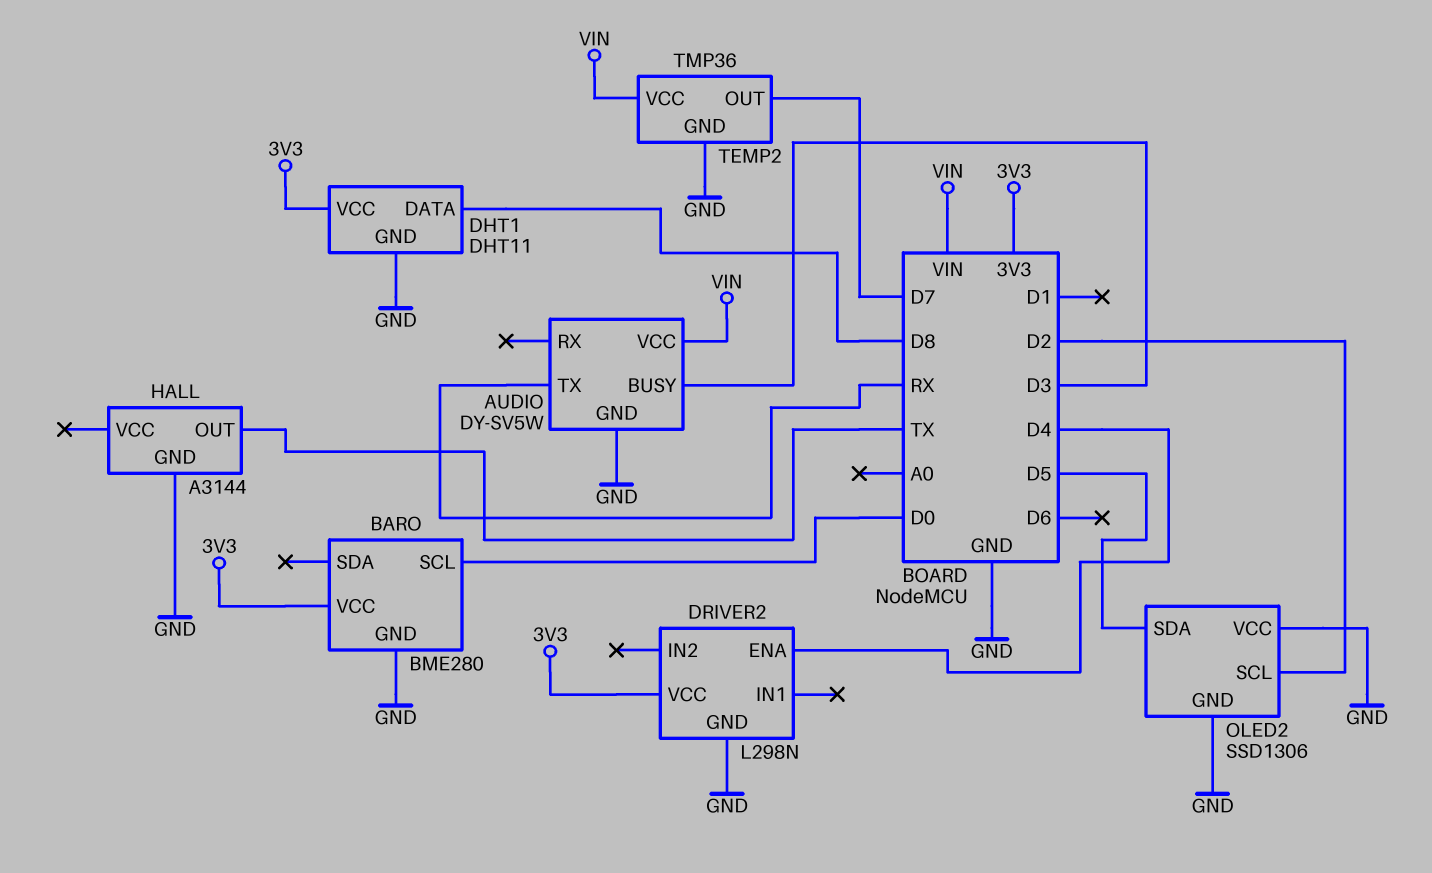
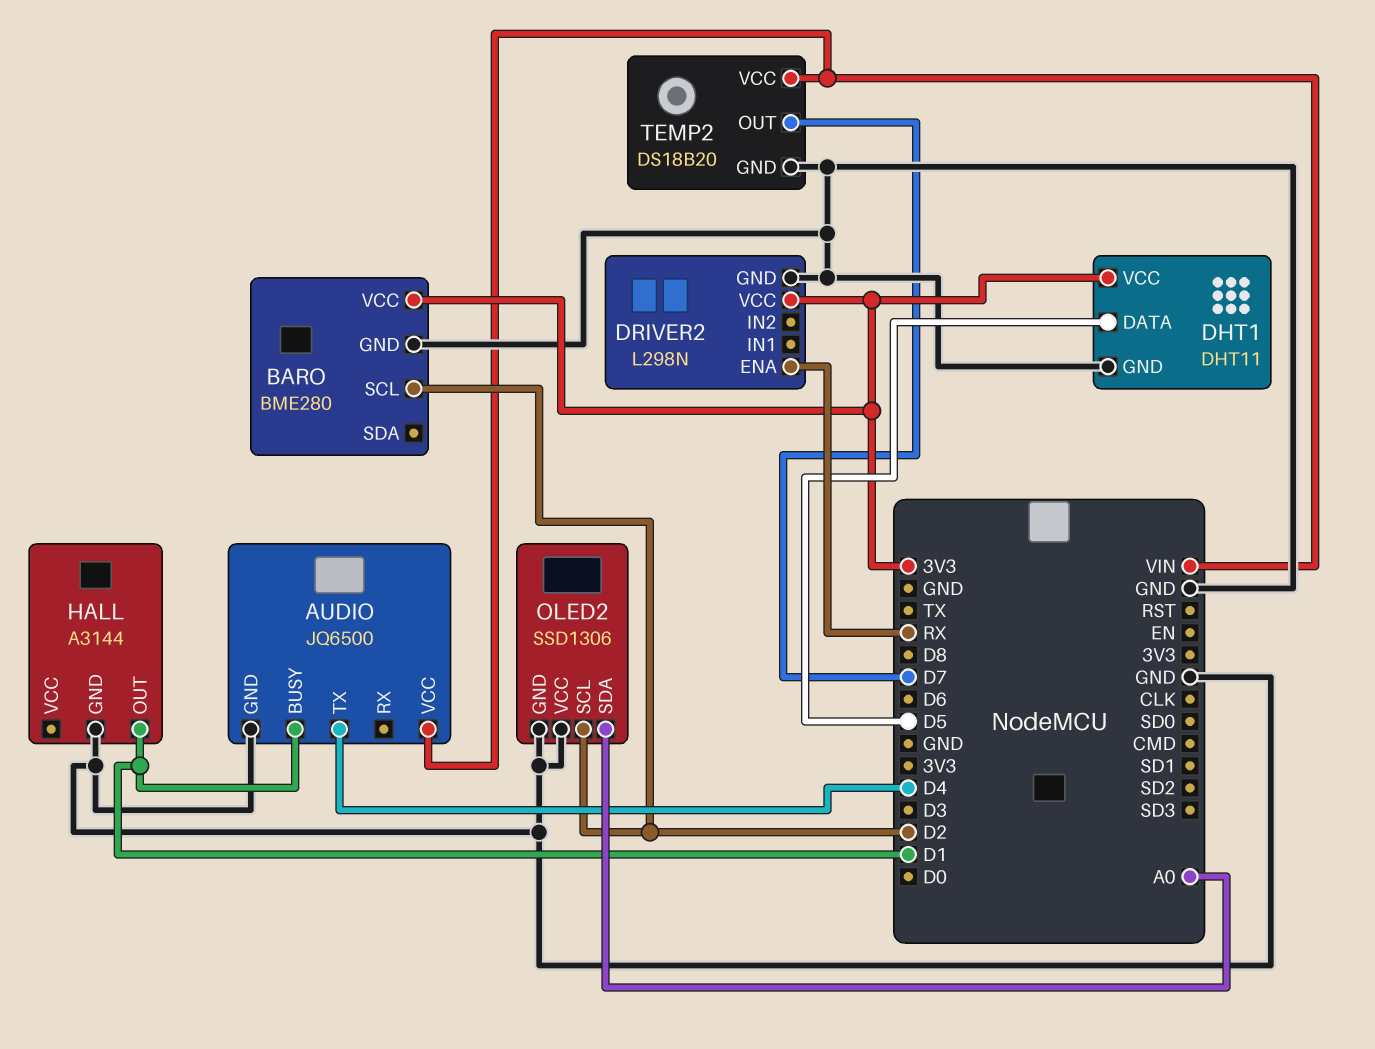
AUDIO: DY-SV5W -> JQ6500
AUDIO pin BUSY: D3 -> D1
AUDIO pin TX: RX -> D4
BARO pin SCL: D0 -> D2
DHT1 pin DATA: D8 -> D5
DRIVER2 pin ENA: D4 -> RX
HALL pin OUT: TX -> D1
OLED2 pin SDA: D5 -> A0
TEMP2: TMP36 -> DS18B20

